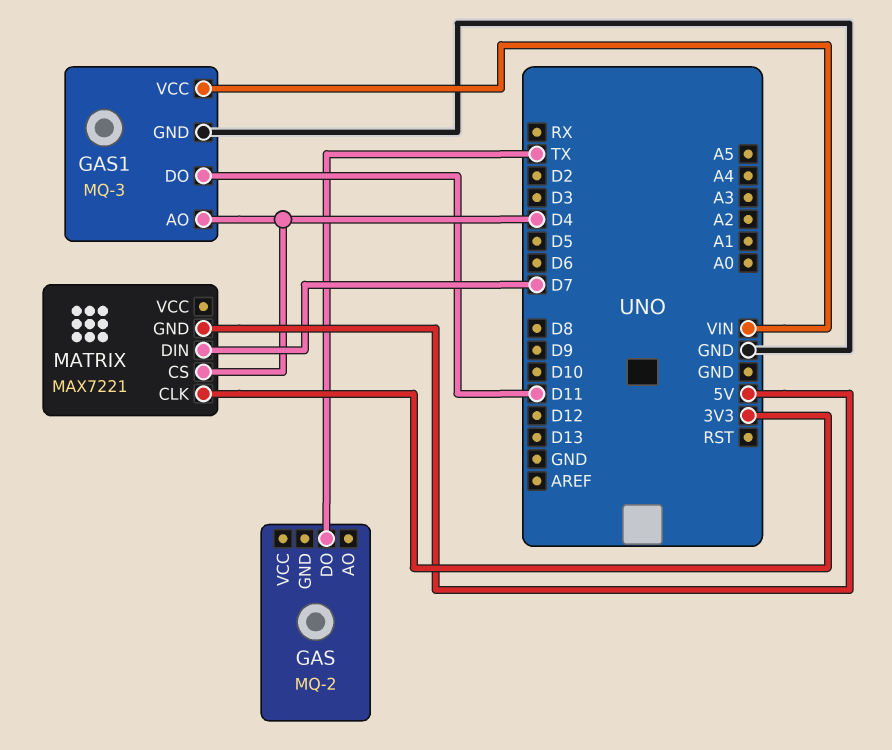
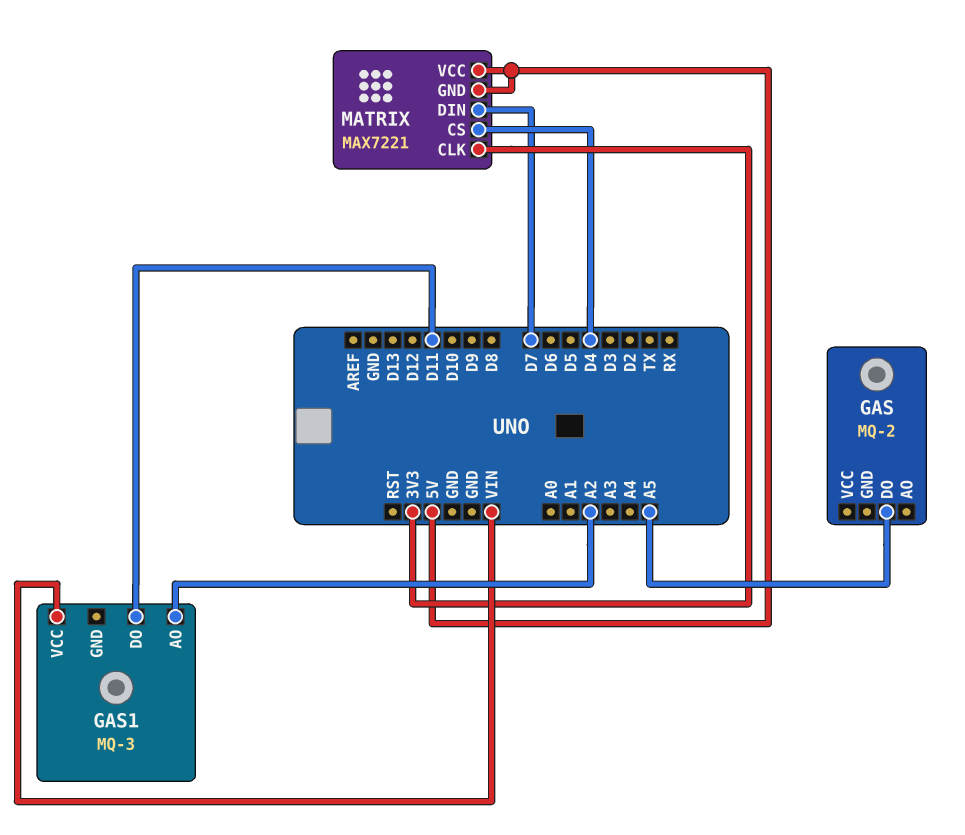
GAS pin DO: TX -> A5
GAS1 pin AO: D4 -> A2
GAS1 pin GND: GND -> none
MATRIX pin VCC: none -> 5V

